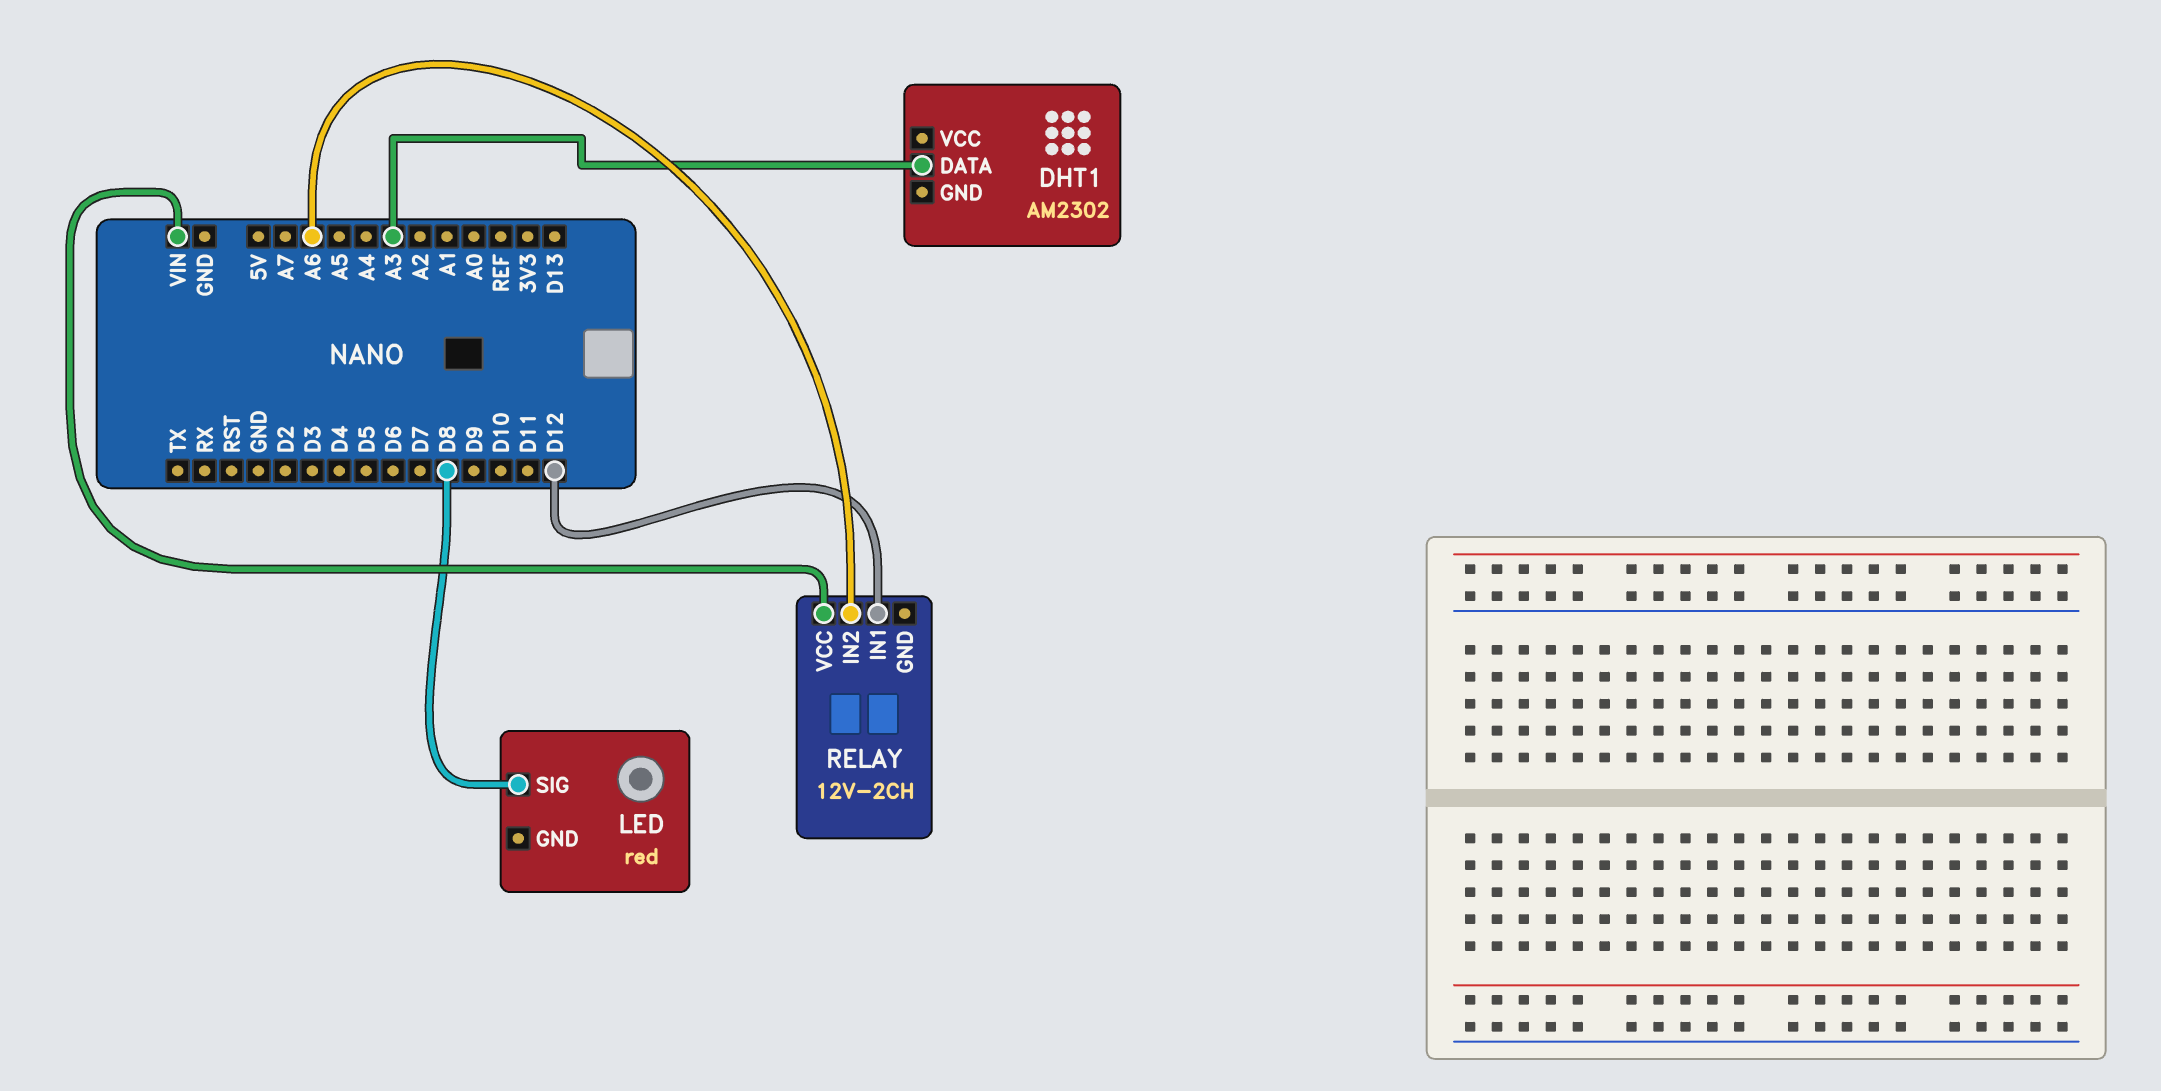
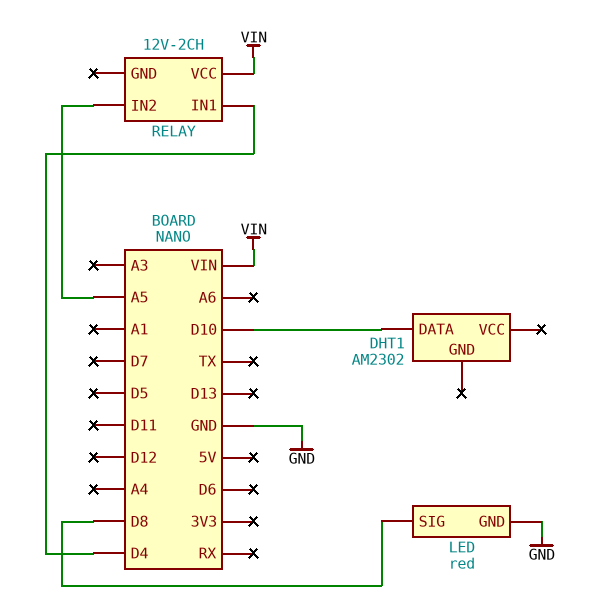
DHT1 pin DATA: A3 -> D10
LED pin GND: none -> GND
RELAY pin IN1: D12 -> D4
RELAY pin IN2: A6 -> A5

